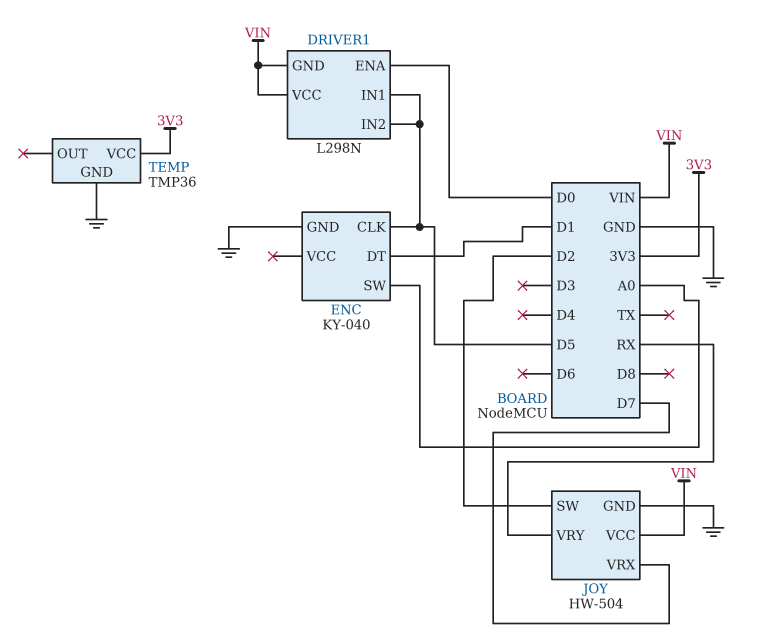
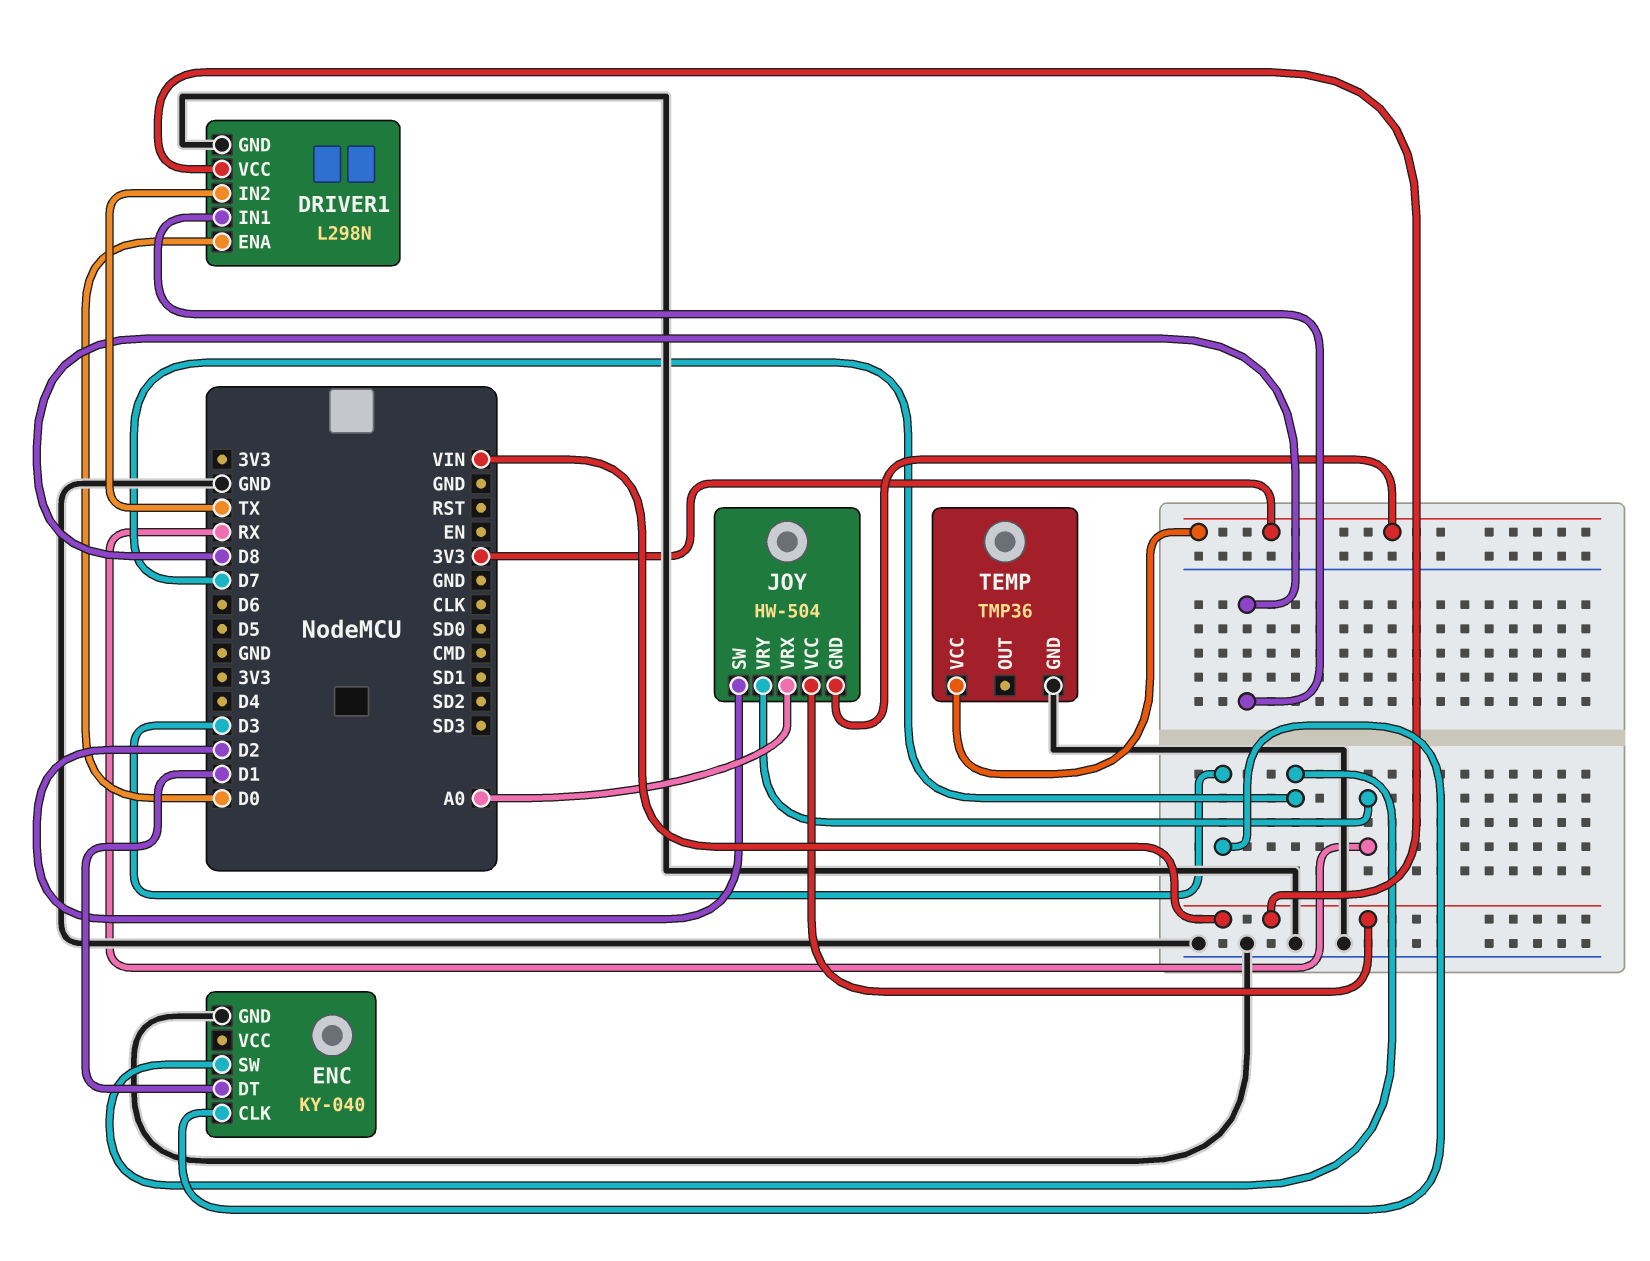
DRIVER1 pin GND: VIN -> GND
DRIVER1 pin IN1: D5 -> D8
DRIVER1 pin IN2: D5 -> TX
ENC pin CLK: D5 -> D3
ENC pin SW: A0 -> D7
JOY pin GND: GND -> 3V3
JOY pin VRX: D7 -> A0

